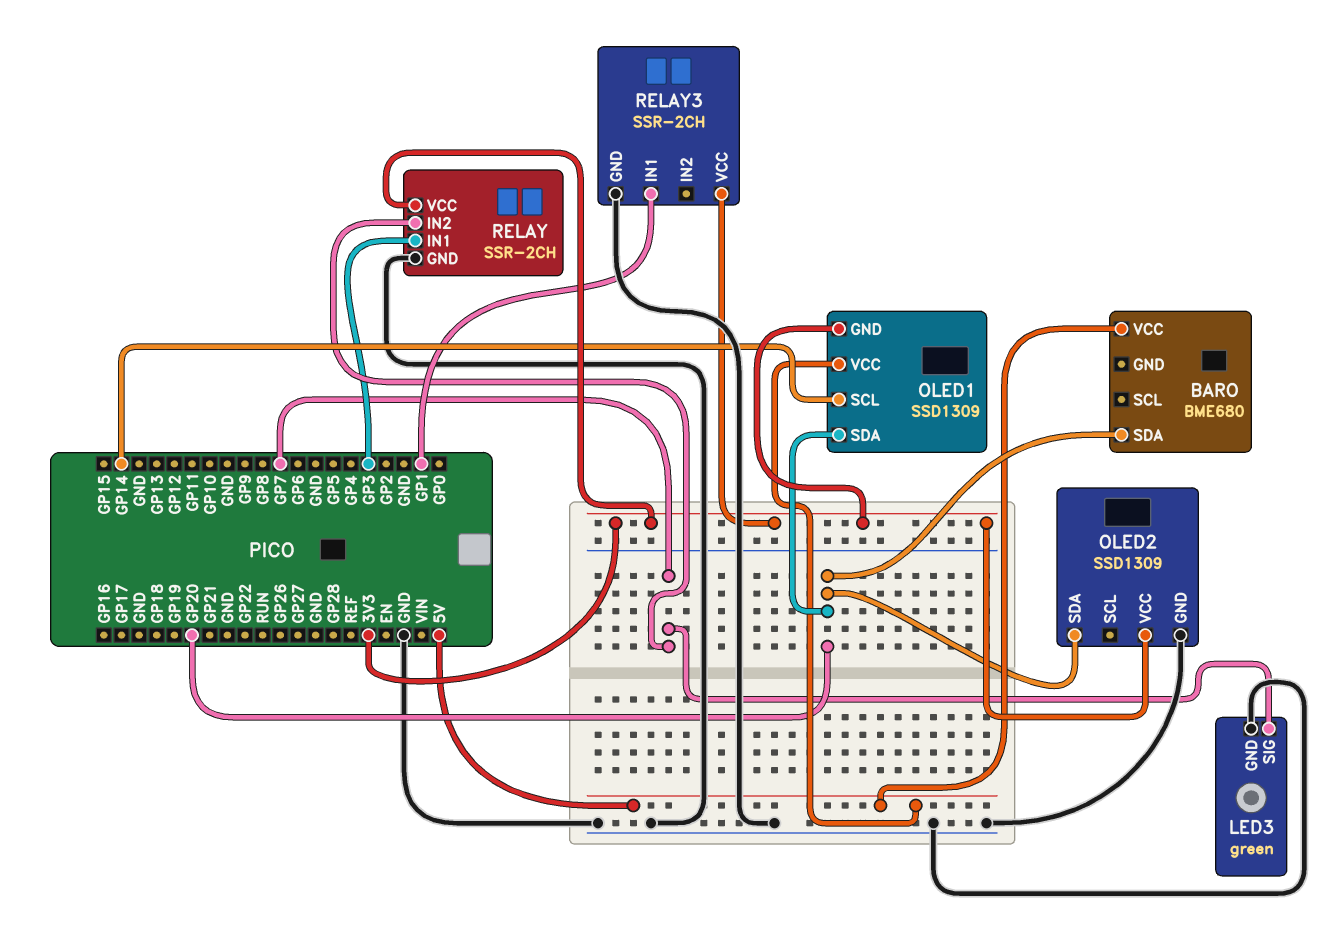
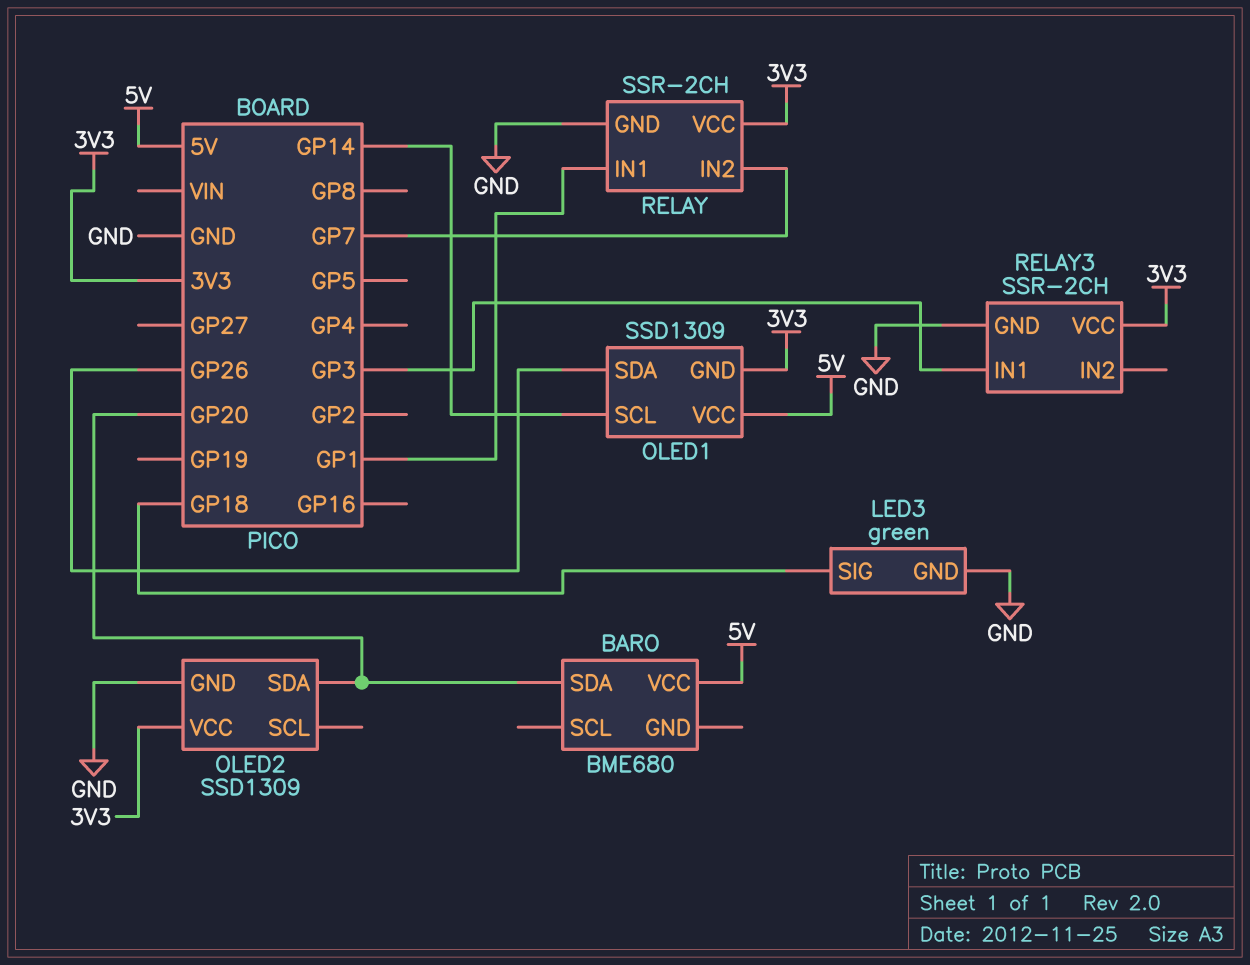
LED3 pin SIG: GP7 -> GP18
OLED1 pin SDA: GP20 -> GP26
RELAY pin IN1: GP3 -> GP1
RELAY3 pin IN1: GP1 -> GP3

